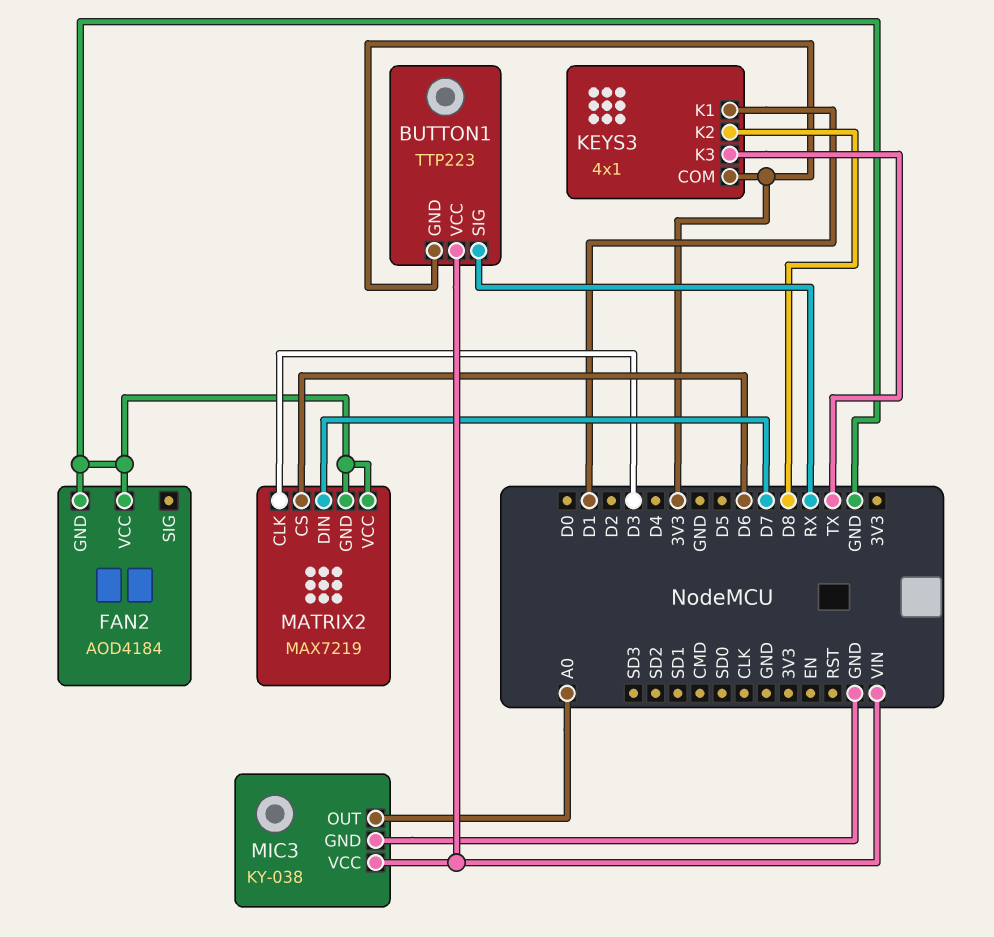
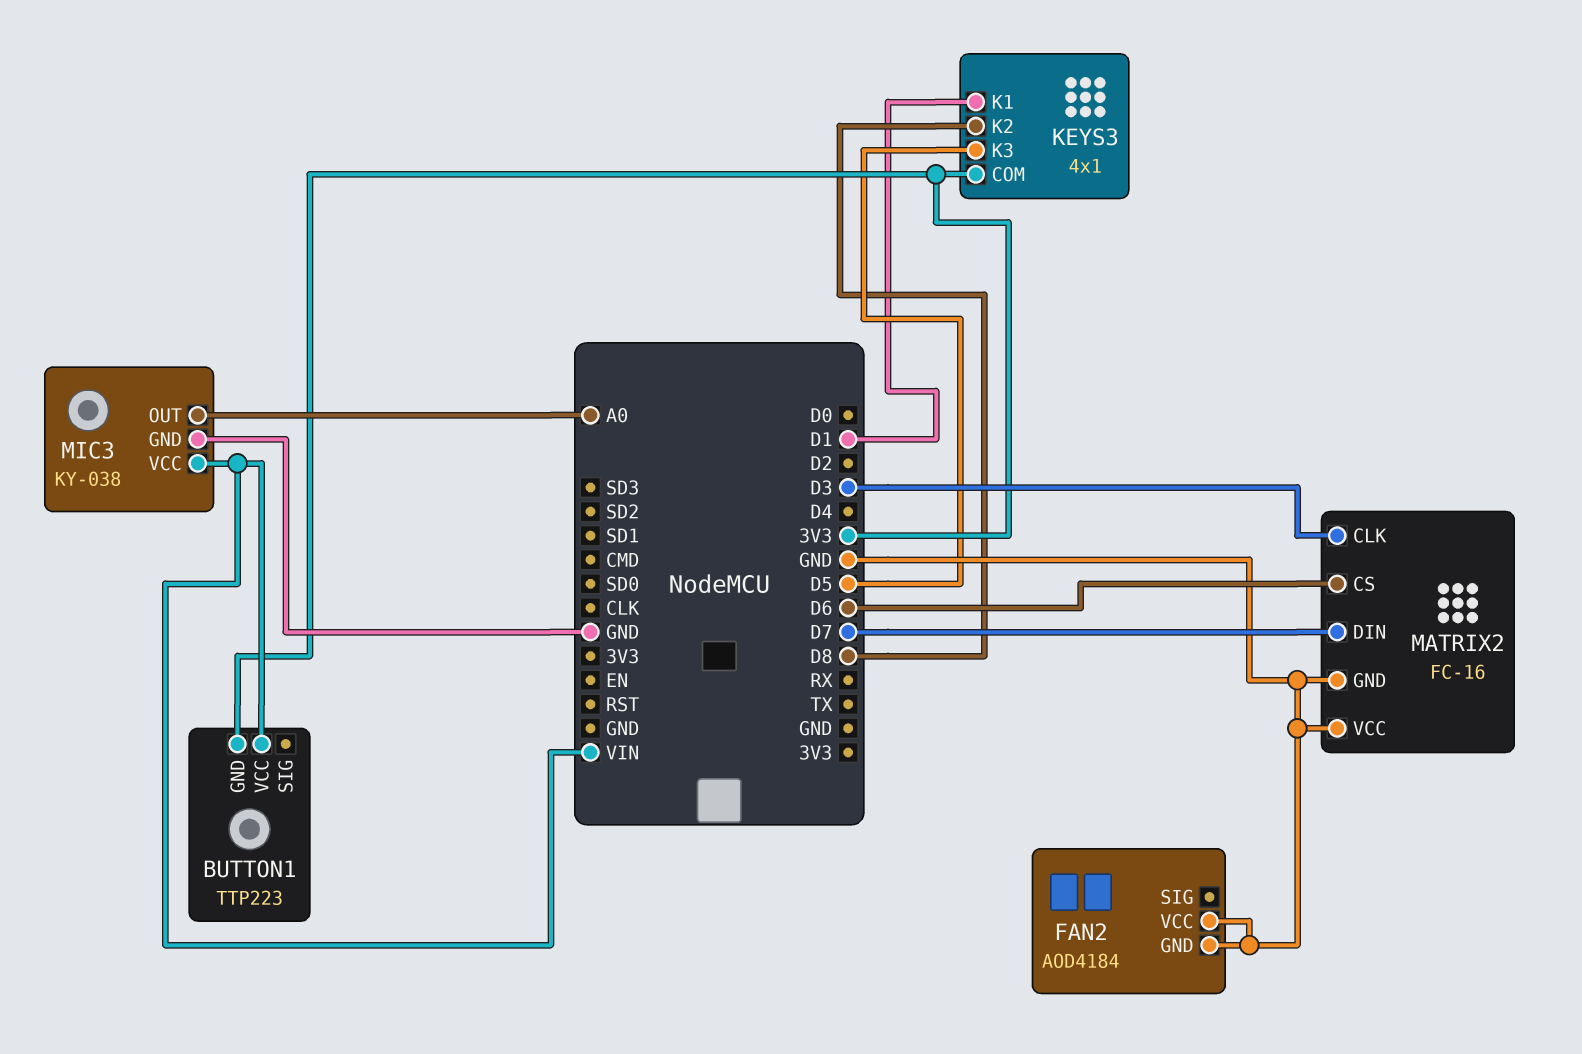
BUTTON1 pin SIG: RX -> none
KEYS3 pin K3: TX -> D5
MATRIX2: MAX7219 -> FC-16

